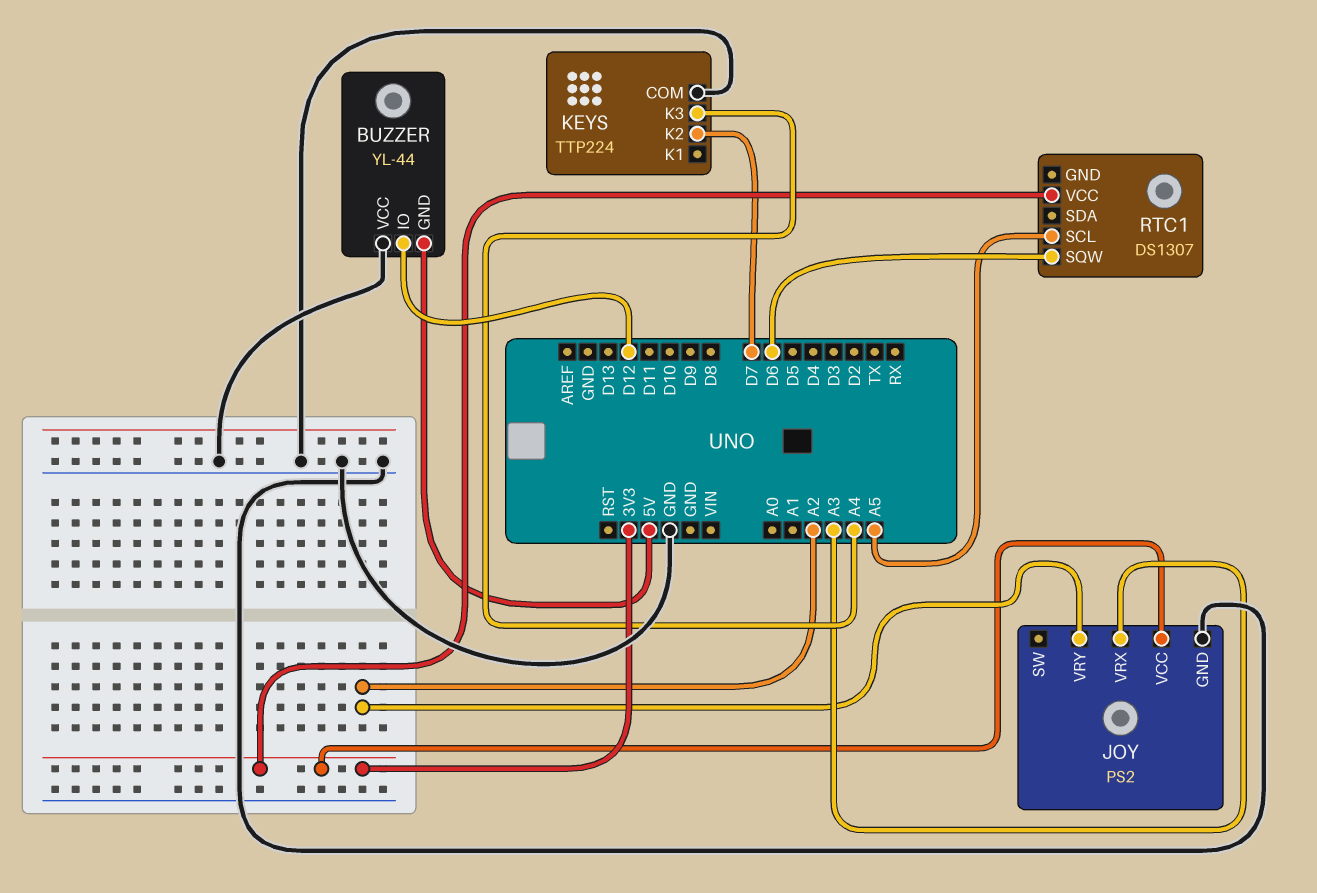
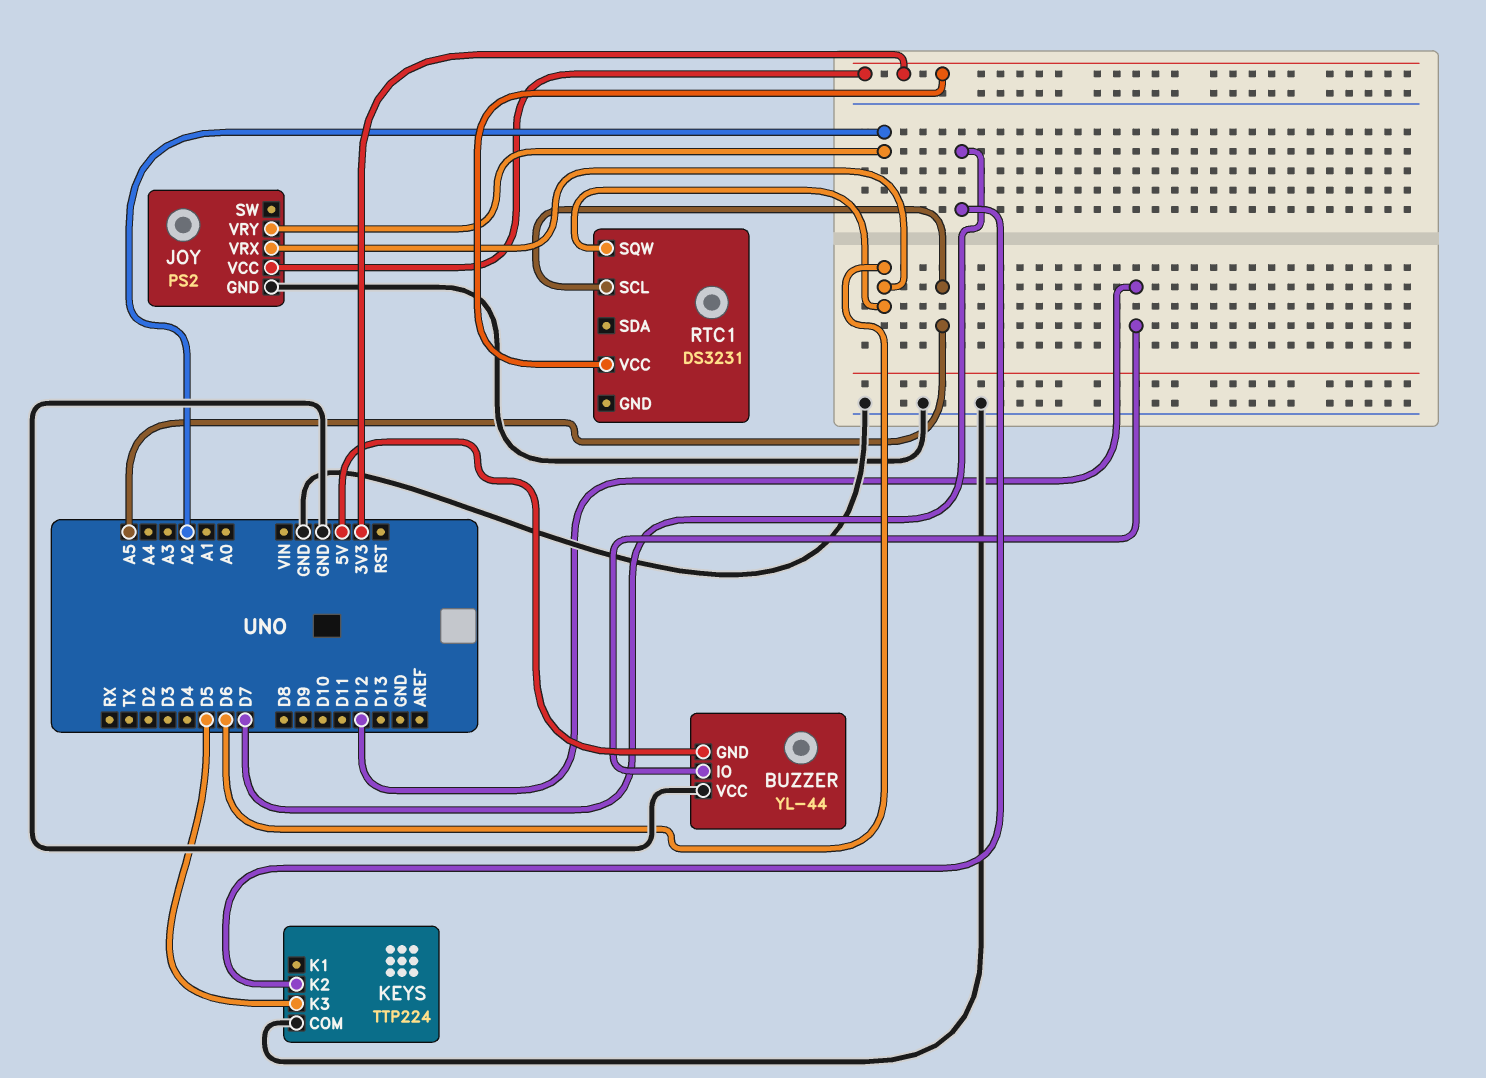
JOY pin VRX: A3 -> D6
KEYS pin K3: A4 -> D5
RTC1: DS1307 -> DS3231

